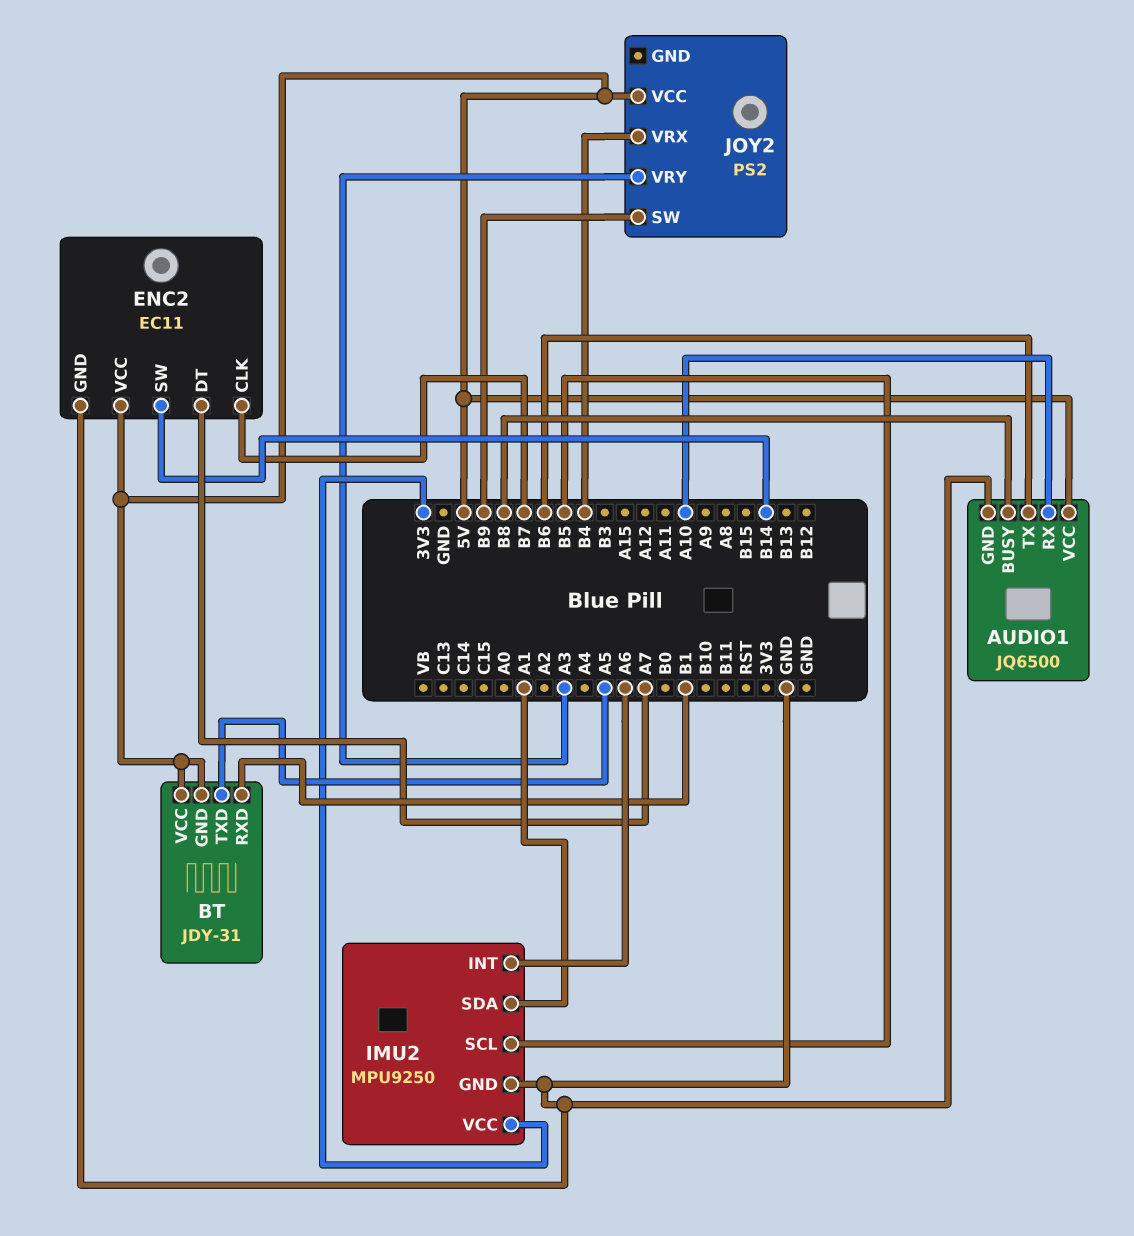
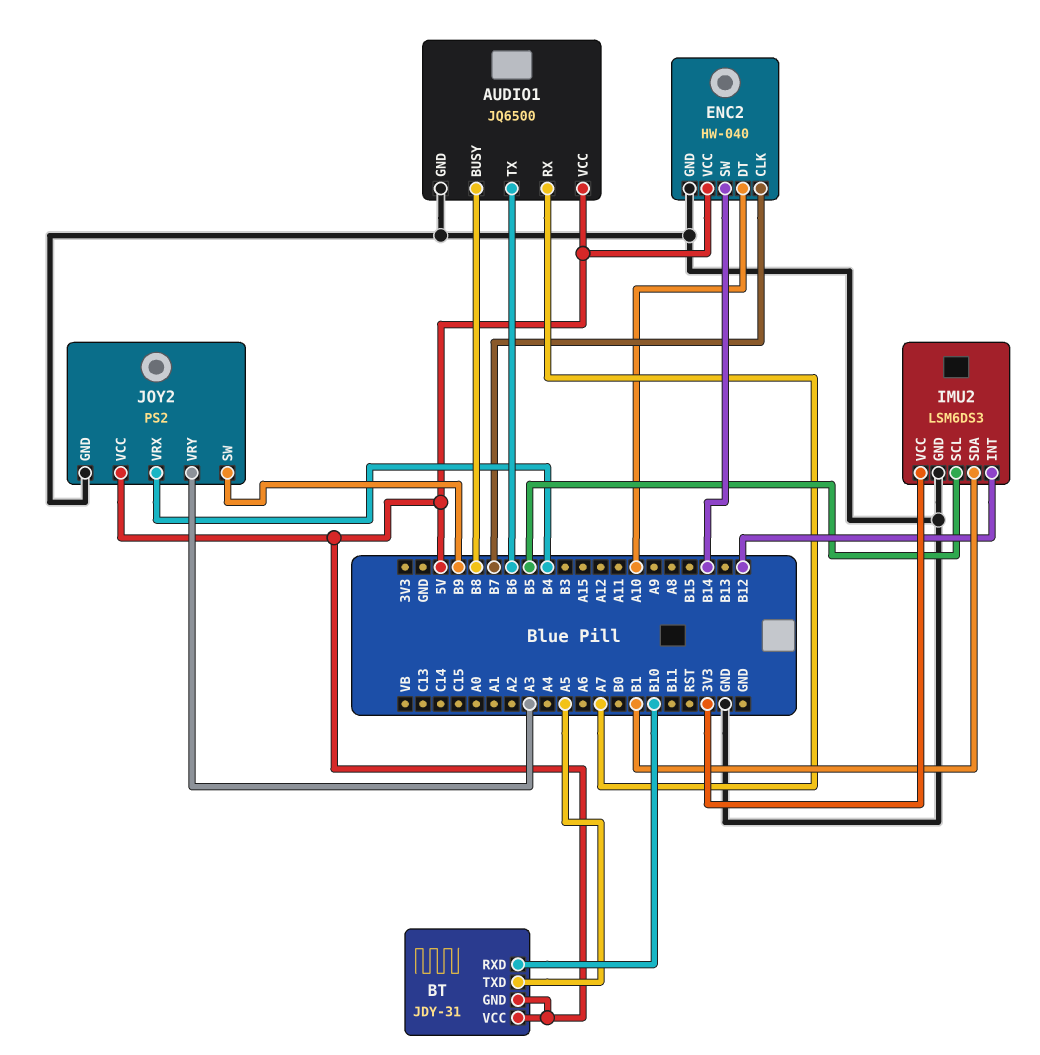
AUDIO1 pin RX: A10 -> A7
BT pin RXD: B1 -> B10
ENC2: EC11 -> HW-040
ENC2 pin DT: A7 -> A10
IMU2: MPU9250 -> LSM6DS3
IMU2 pin INT: A6 -> B12
IMU2 pin SDA: A1 -> B1
JOY2 pin GND: none -> GND

